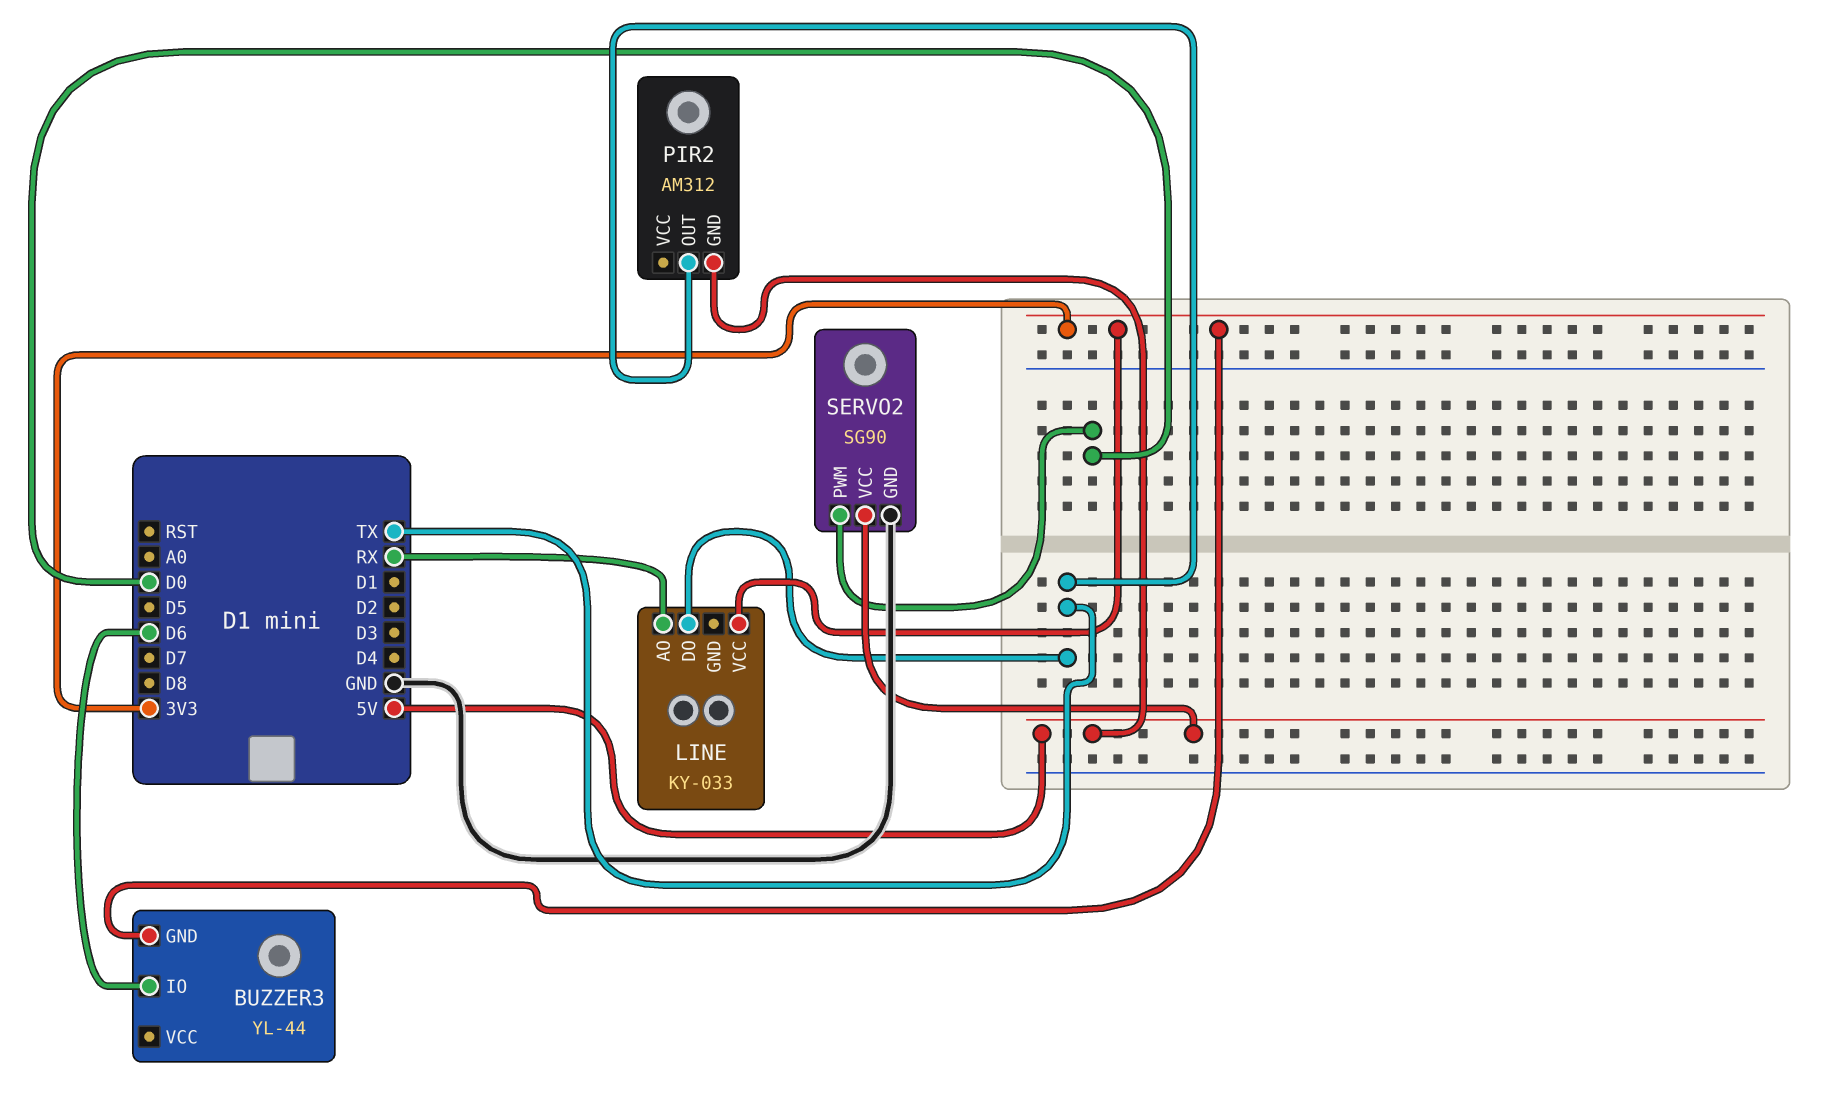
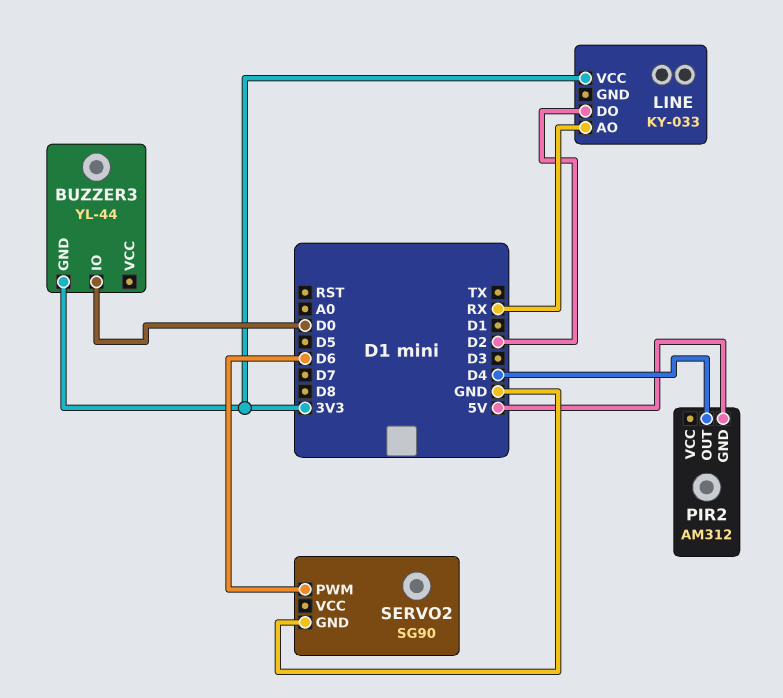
BUZZER3 pin IO: D6 -> D0
LINE pin DO: TX -> D2
PIR2 pin OUT: TX -> D4
SERVO2 pin PWM: D0 -> D6
SERVO2 pin VCC: 5V -> none

